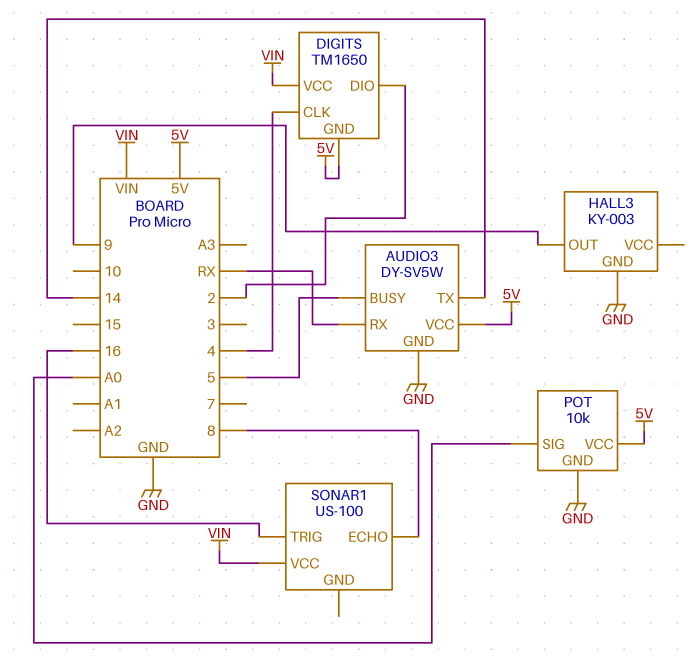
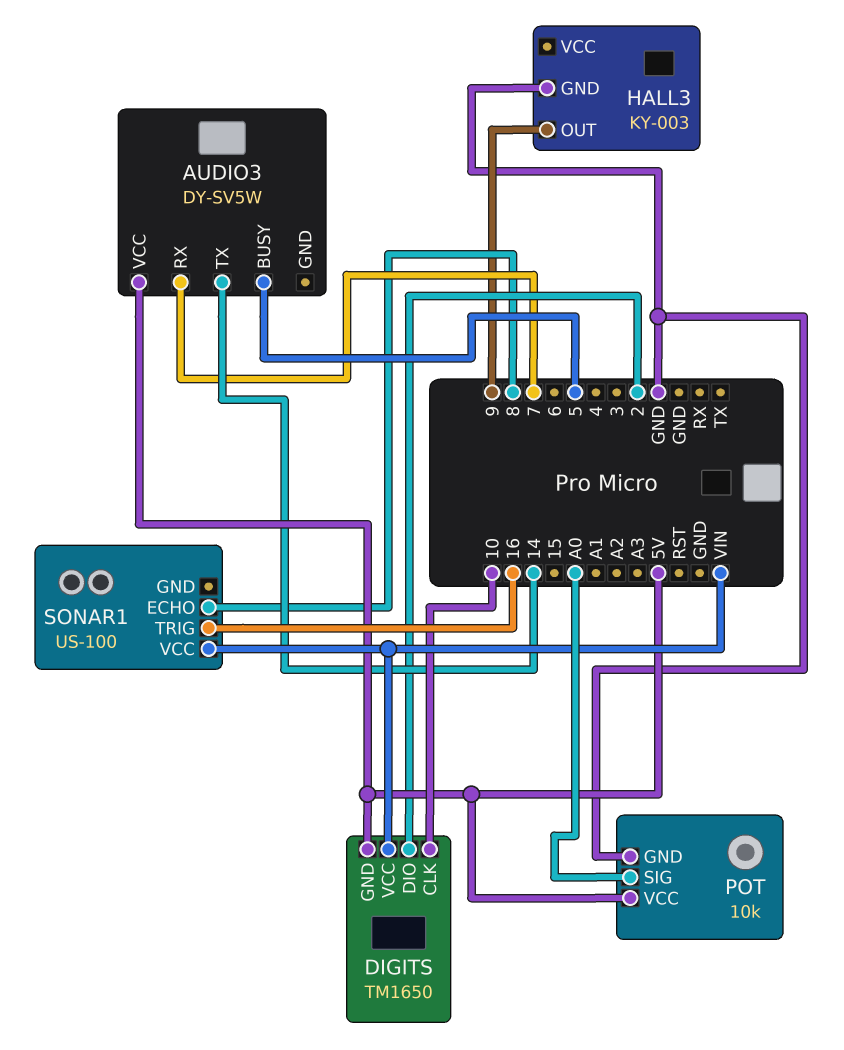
AUDIO3 pin GND: GND -> none
AUDIO3 pin RX: RX -> 7
DIGITS pin CLK: 4 -> 10

